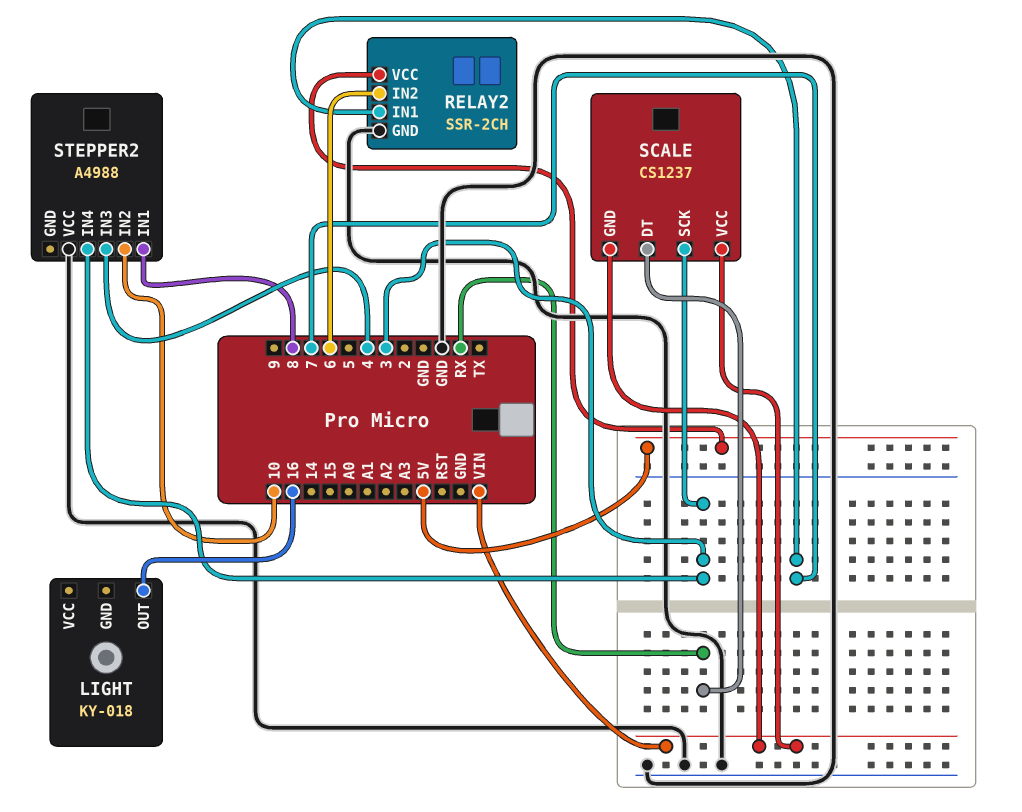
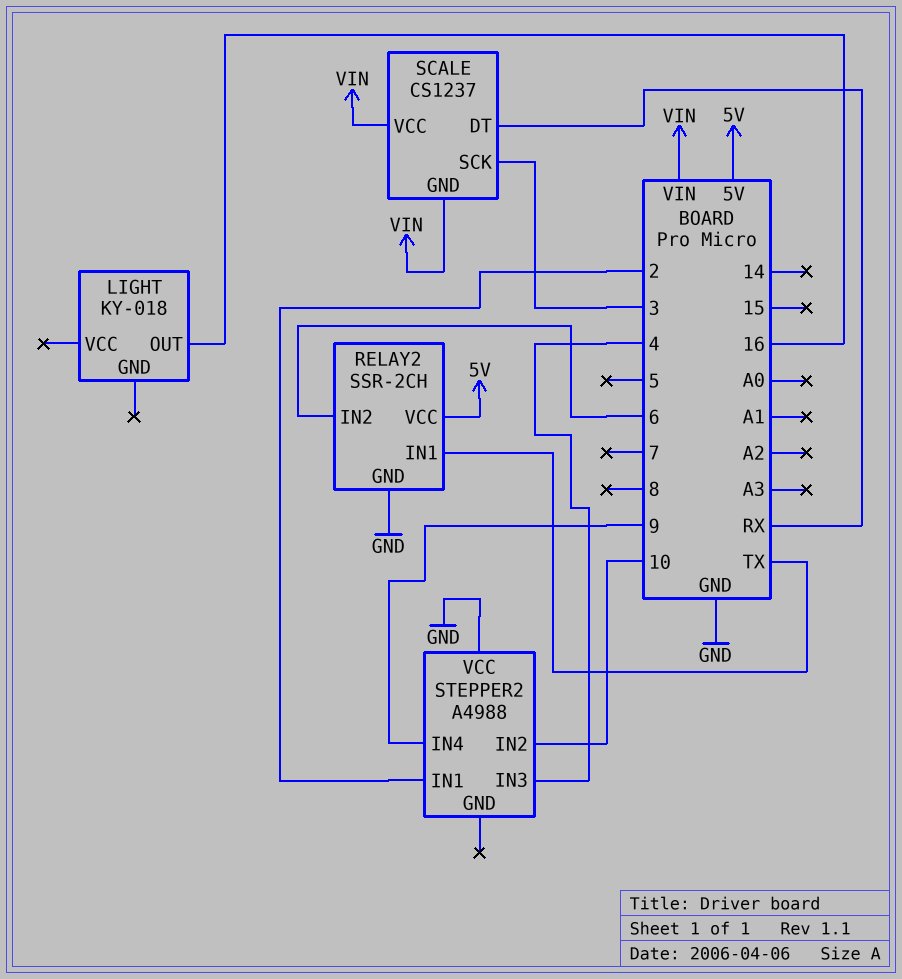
RELAY2 pin IN1: 7 -> TX
STEPPER2 pin IN1: 8 -> 2
STEPPER2 pin IN4: 3 -> 9

